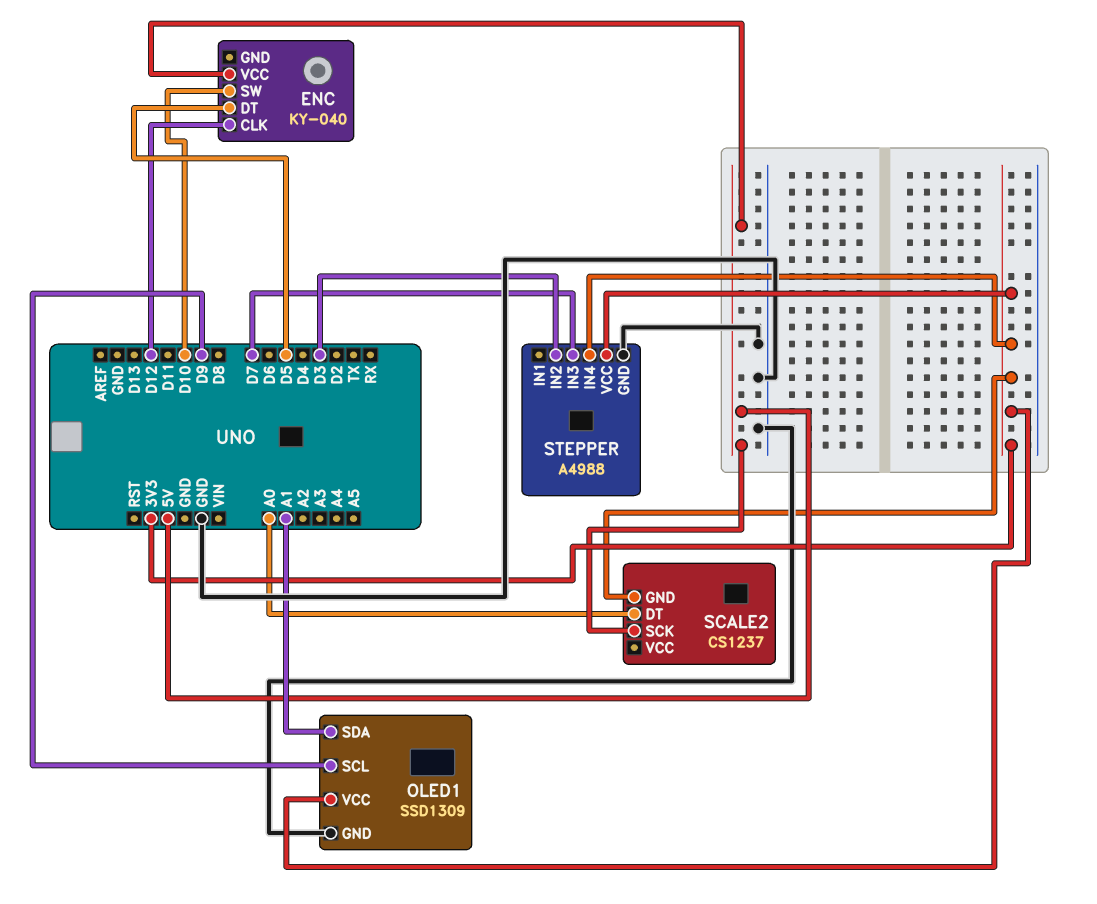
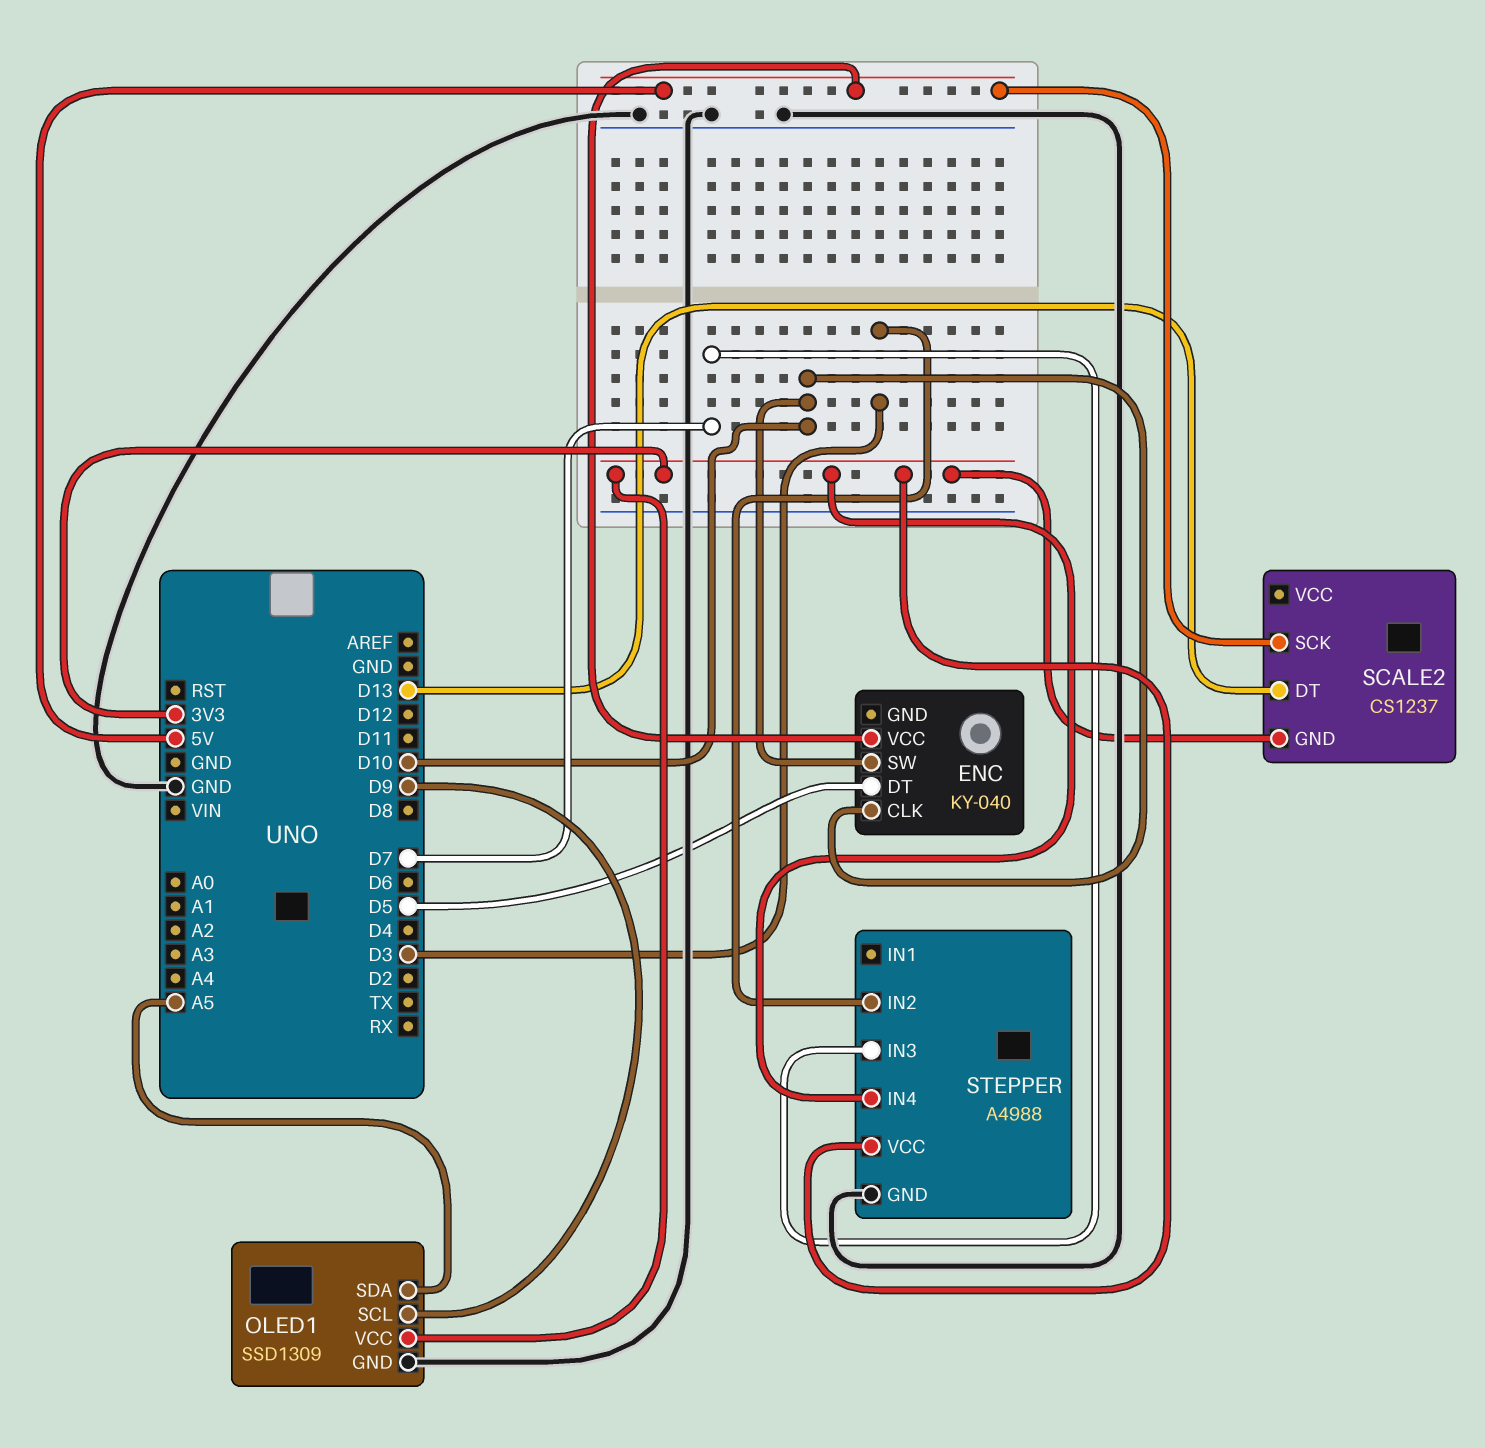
ENC pin CLK: D12 -> D10
OLED1 pin SDA: A1 -> A5
SCALE2 pin DT: A0 -> D13

